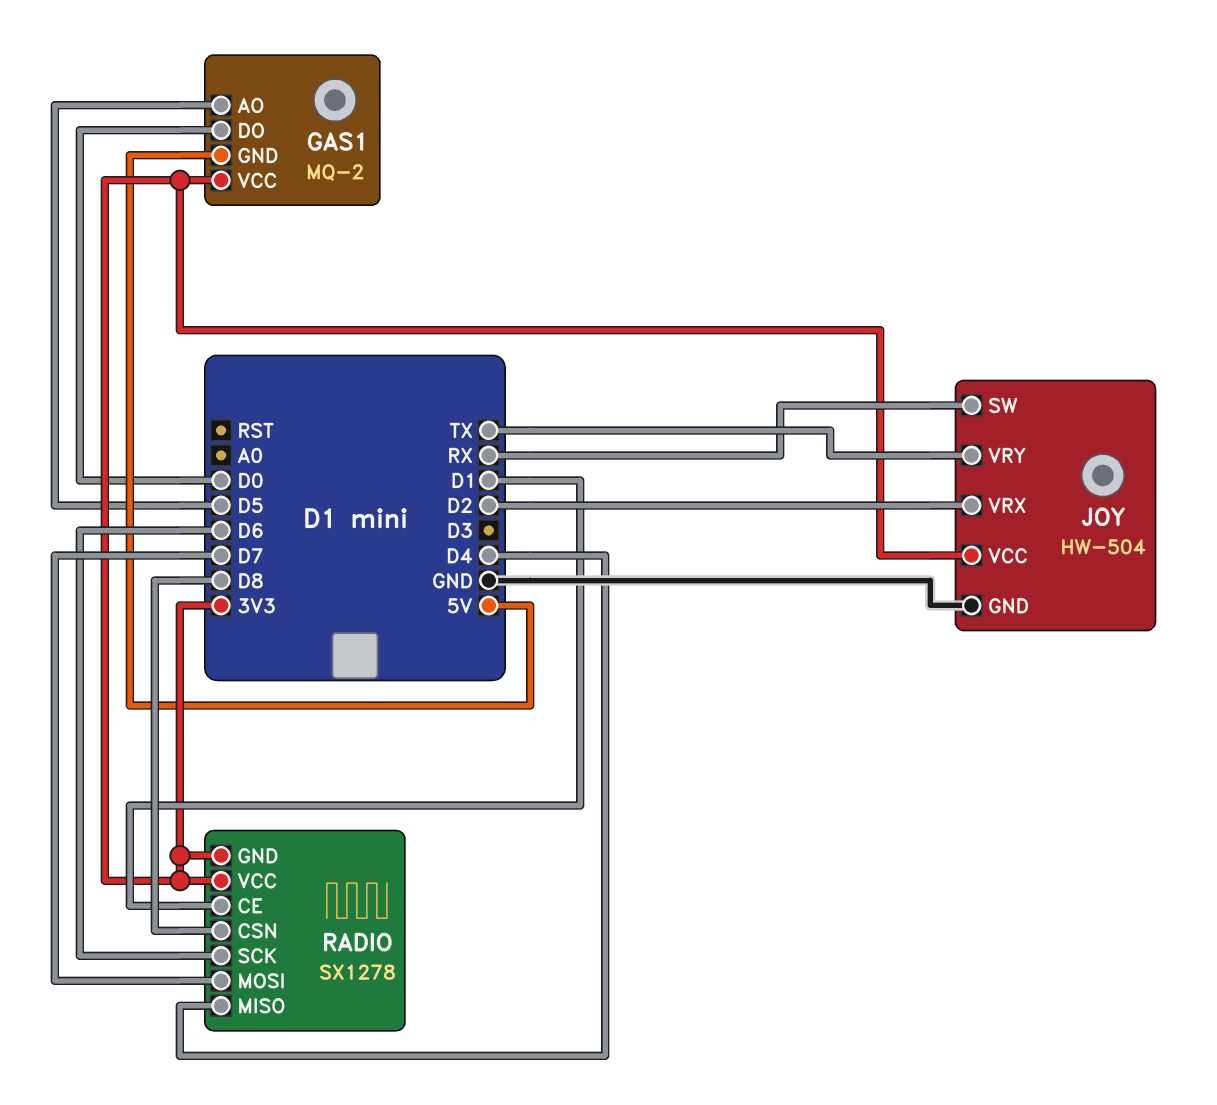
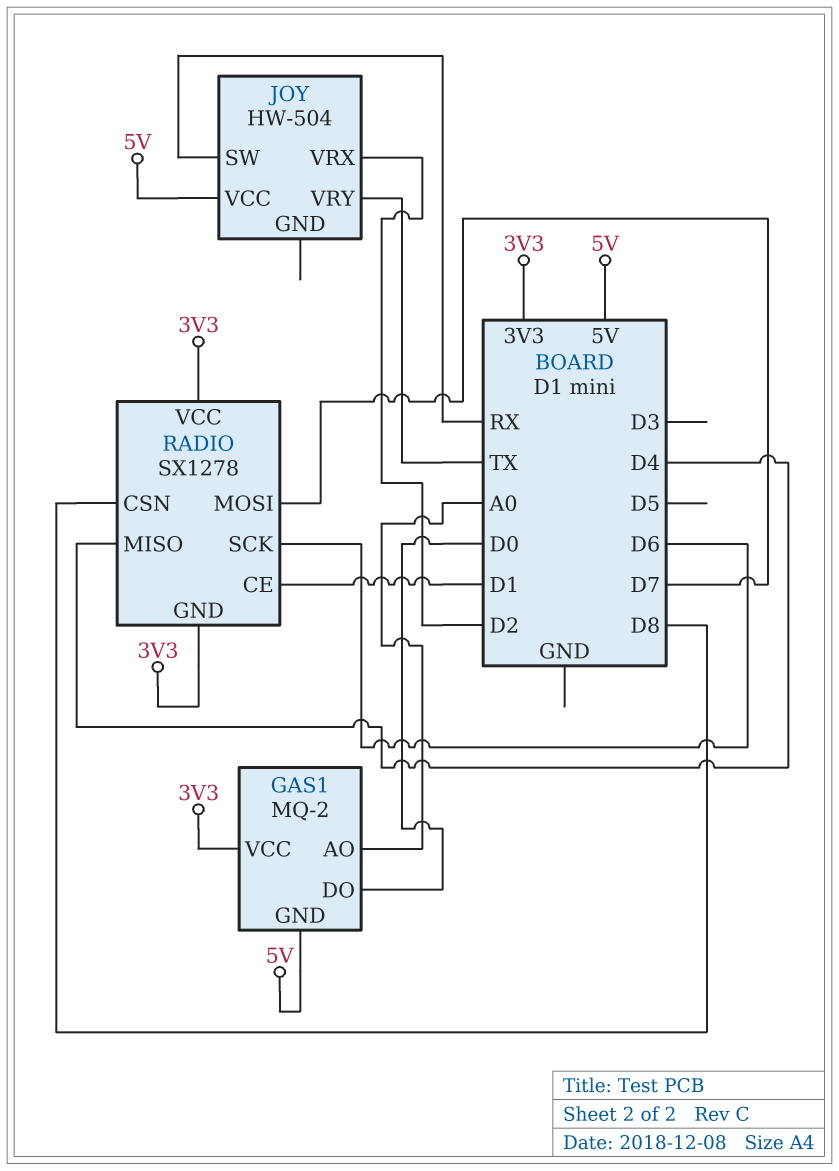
GAS1 pin AO: D5 -> A0
JOY pin GND: GND -> none
JOY pin VCC: 3V3 -> 5V

